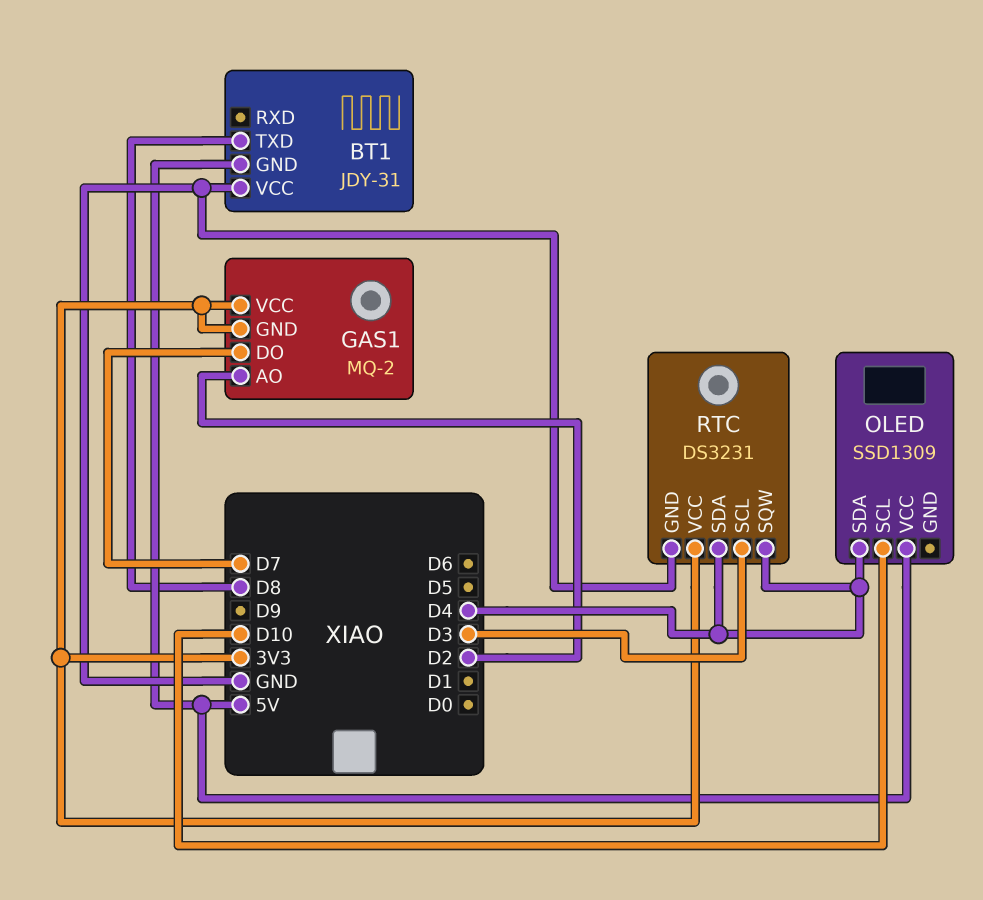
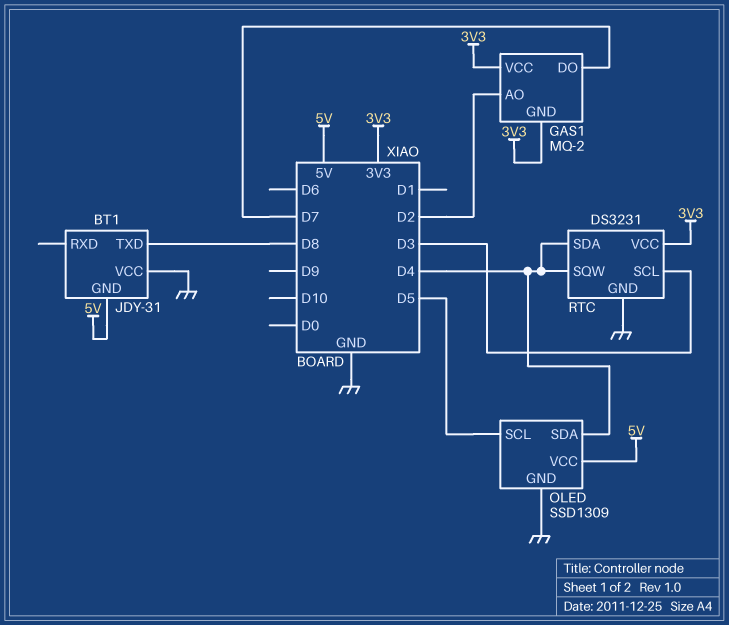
OLED pin GND: none -> GND
OLED pin SCL: D10 -> D5

